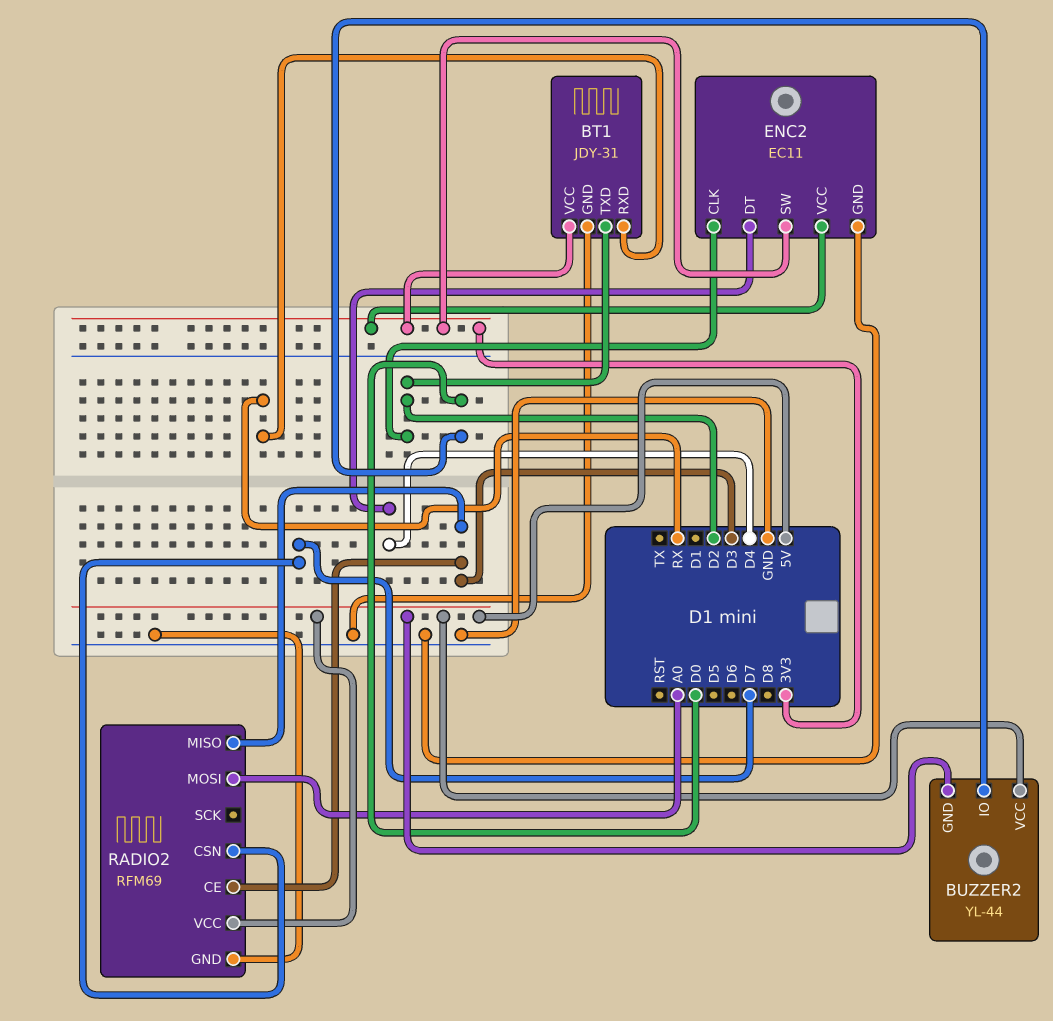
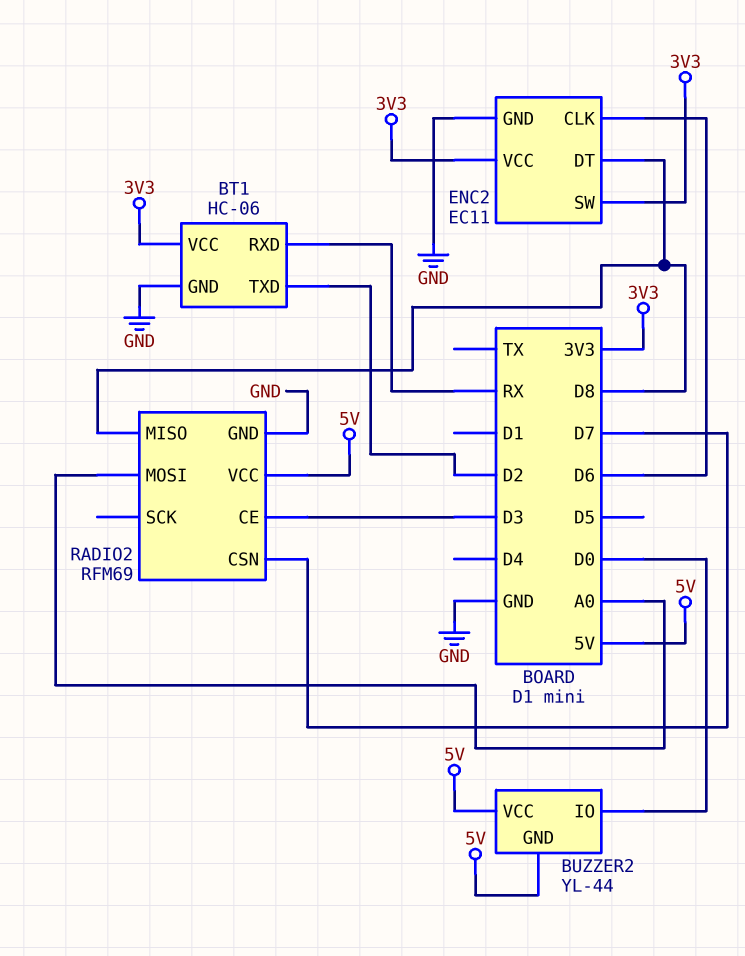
BT1: JDY-31 -> HC-06
ENC2 pin CLK: D2 -> D6
ENC2 pin DT: D4 -> D8
RADIO2 pin MISO: D3 -> D8

